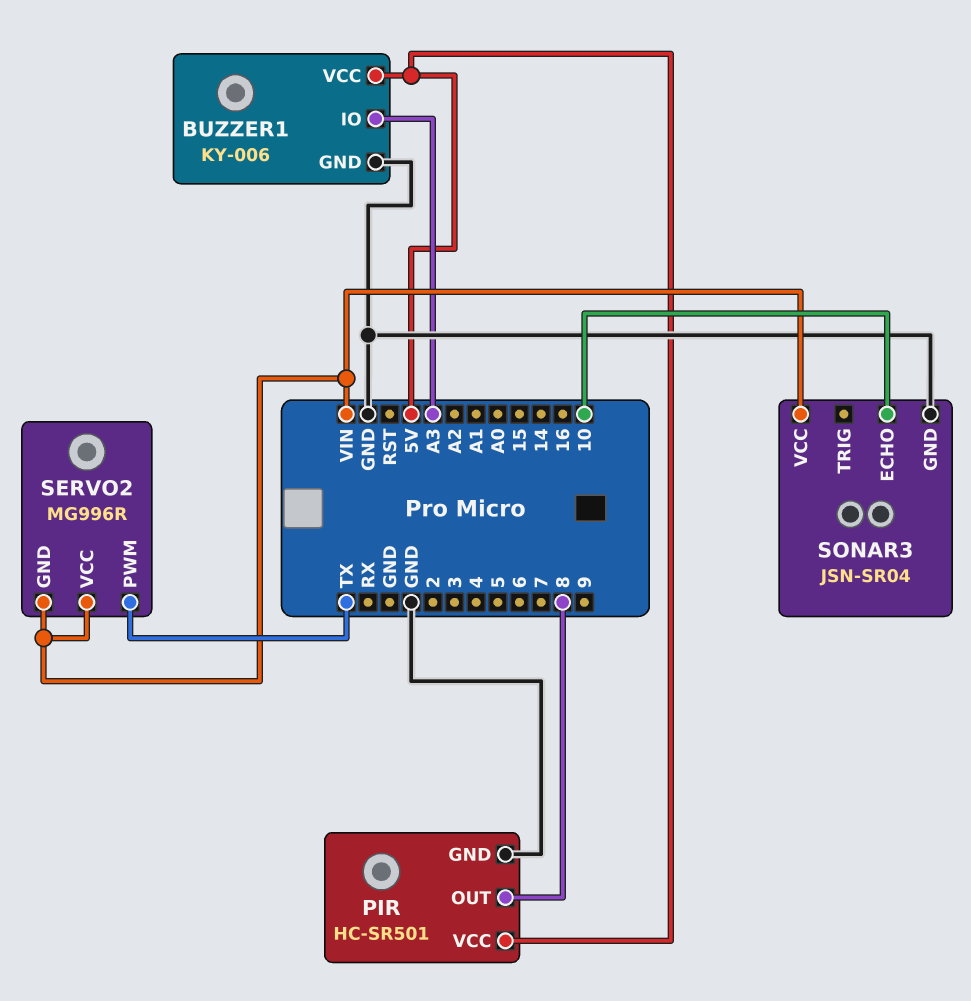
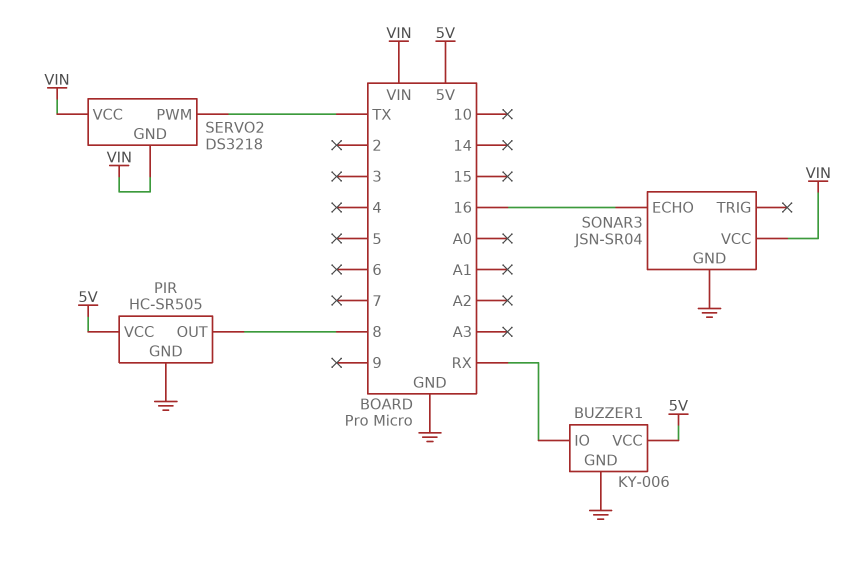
BUZZER1 pin IO: A3 -> RX
PIR: HC-SR501 -> HC-SR505
SERVO2: MG996R -> DS3218
SONAR3 pin ECHO: 10 -> 16

